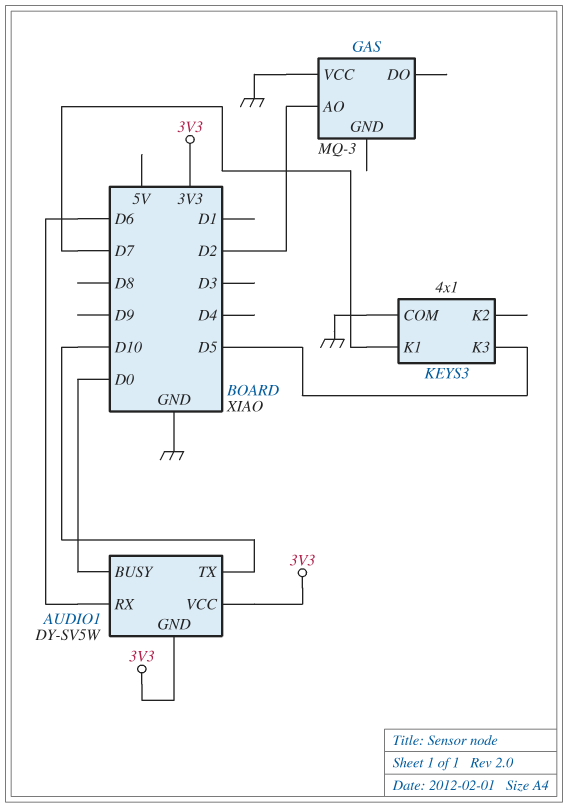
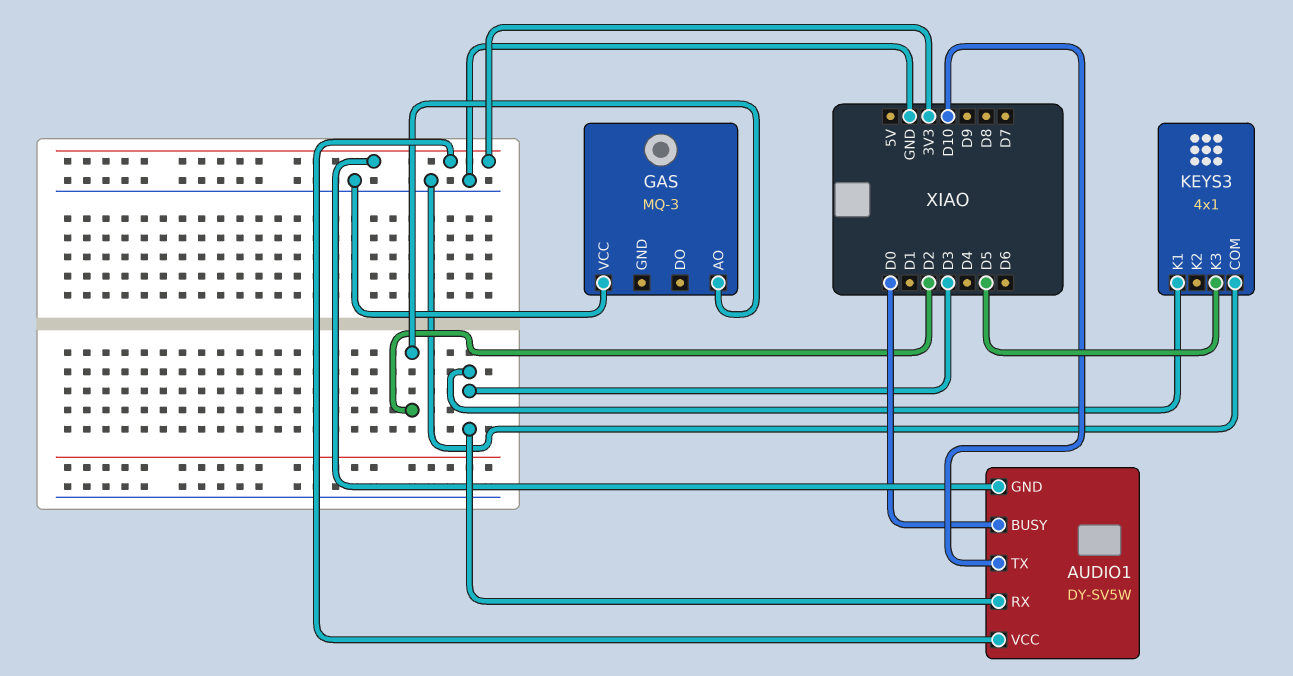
AUDIO1 pin RX: D6 -> D3
KEYS3 pin K1: D7 -> D3

